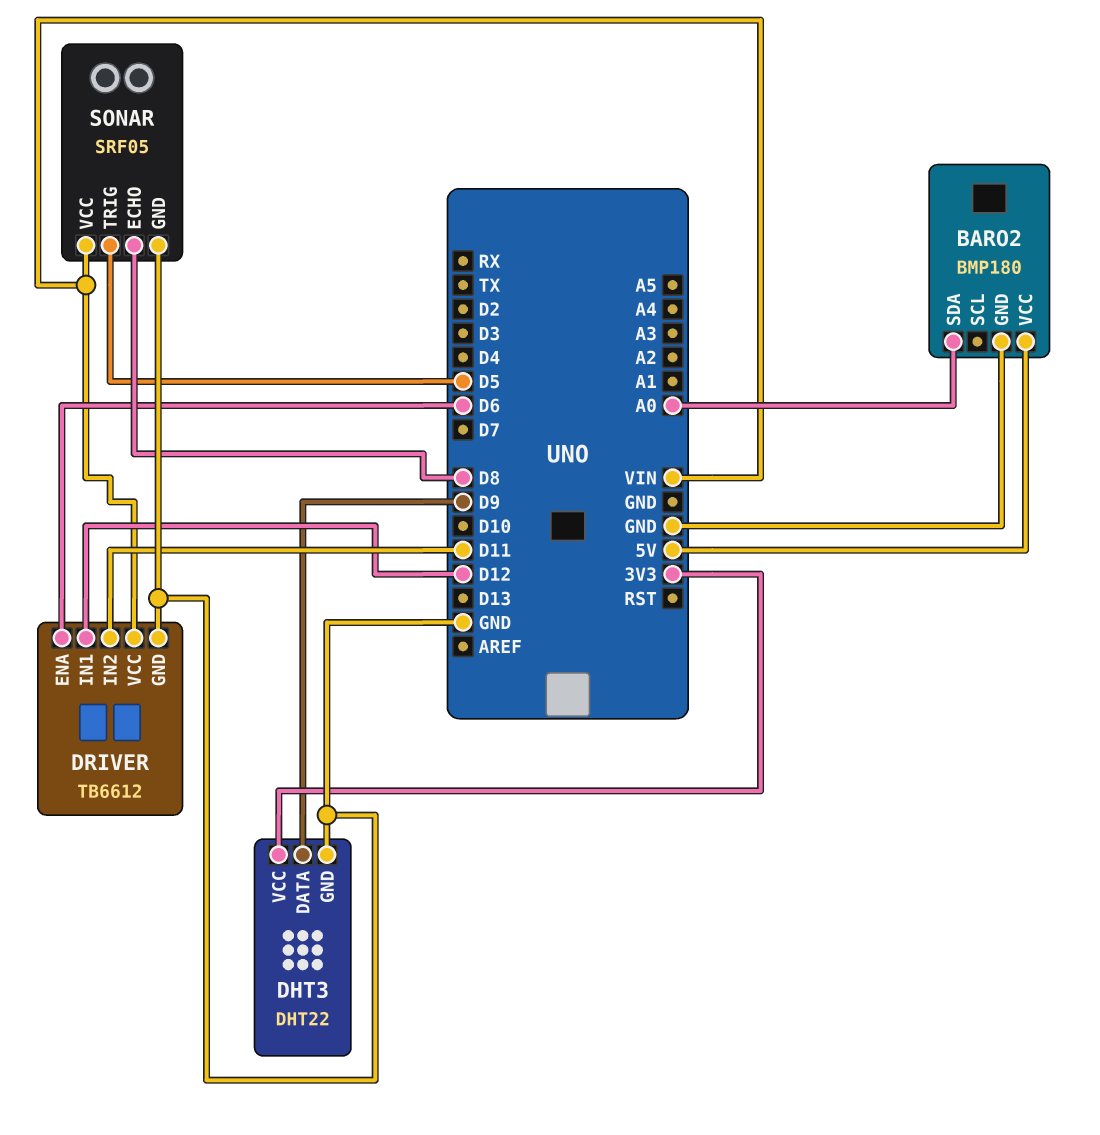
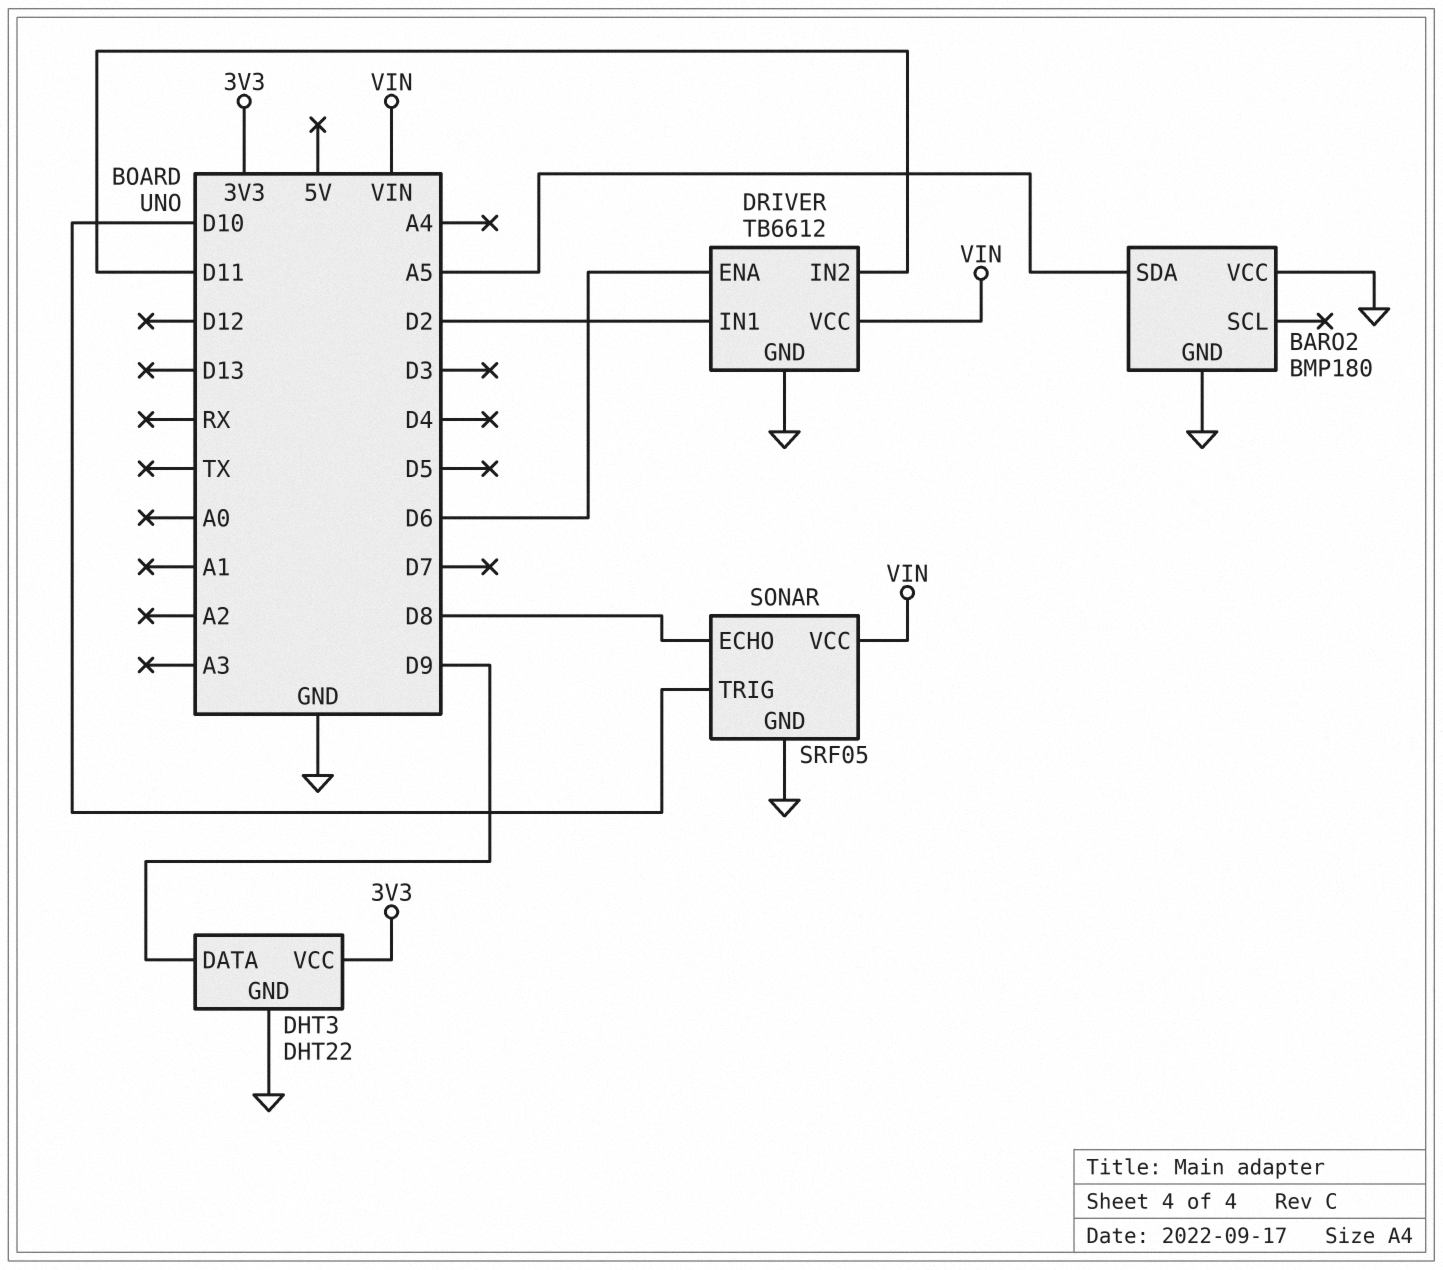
BARO2 pin SDA: A0 -> A5
BARO2 pin VCC: 5V -> GND
DRIVER pin IN1: D12 -> D2
SONAR pin TRIG: D5 -> D10

